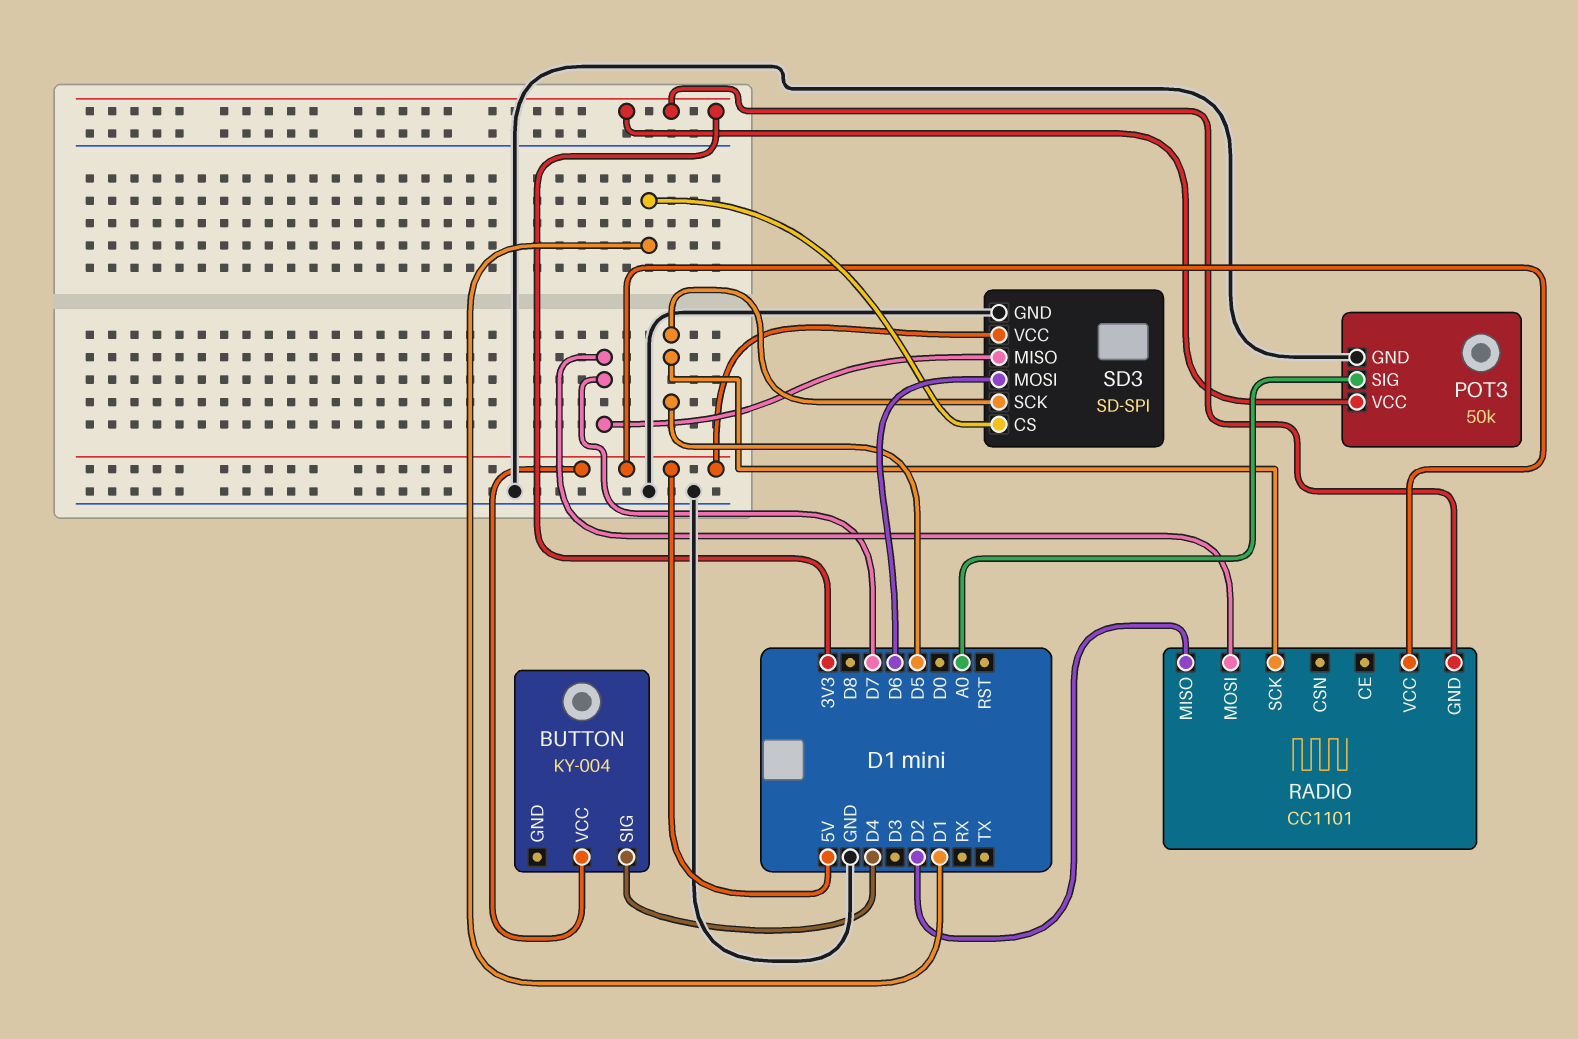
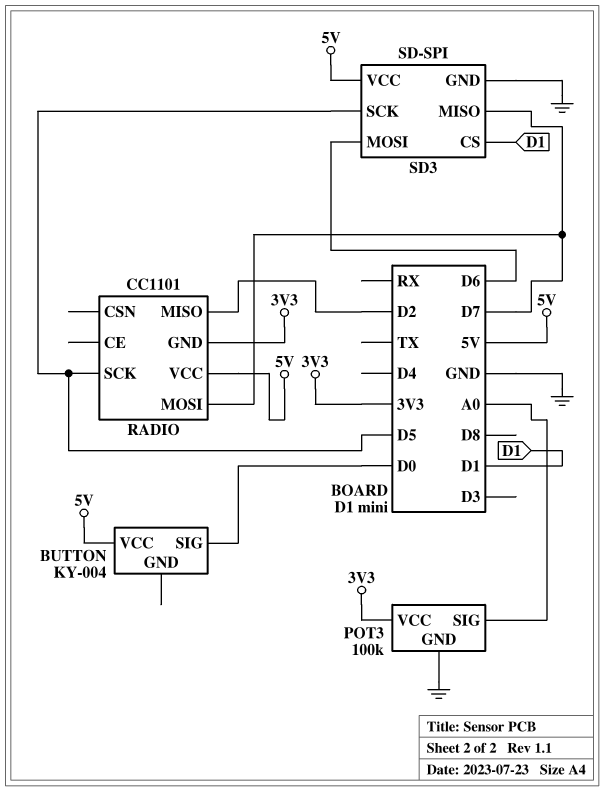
BUTTON pin SIG: D4 -> D0
POT3: 50k -> 100k

